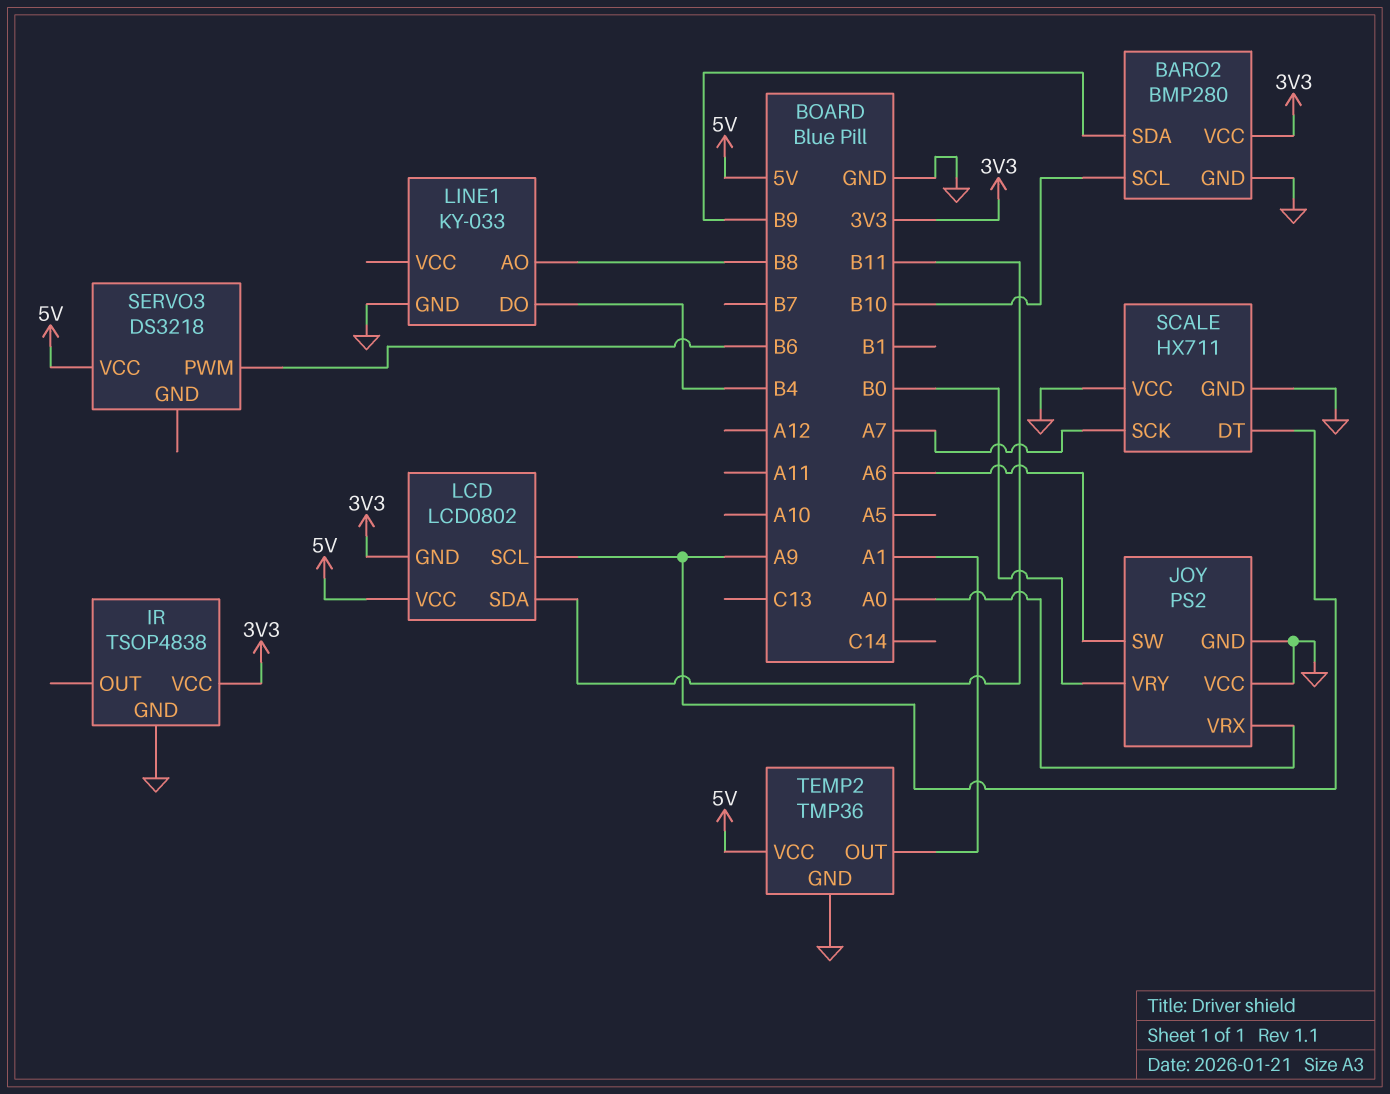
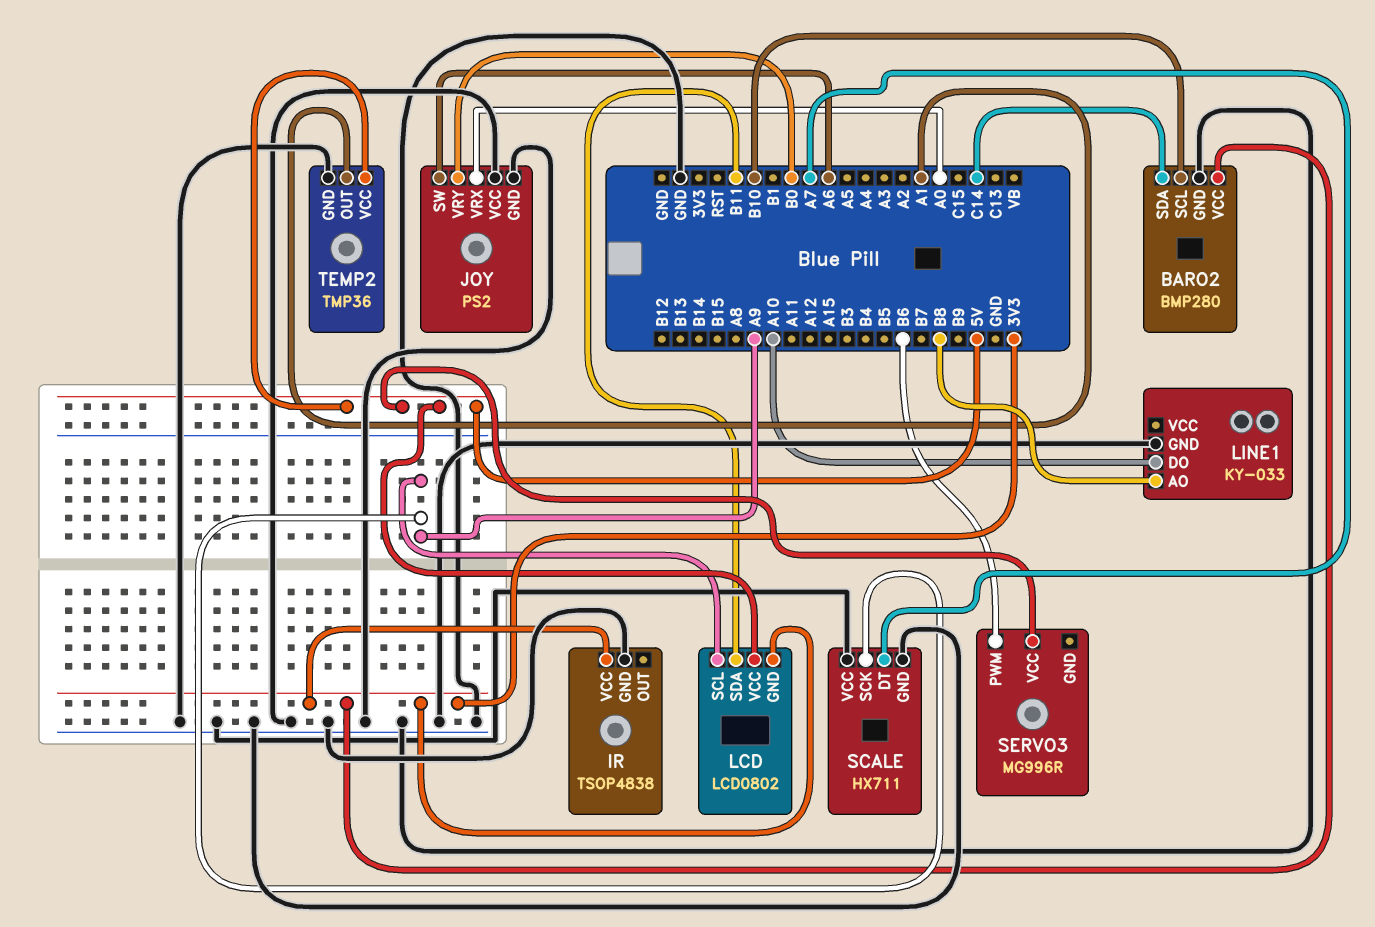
BARO2 pin SDA: B9 -> C14
LINE1 pin DO: B4 -> A10
SCALE pin DT: A9 -> A7
SCALE pin SCK: A7 -> A9
SERVO3: DS3218 -> MG996R

